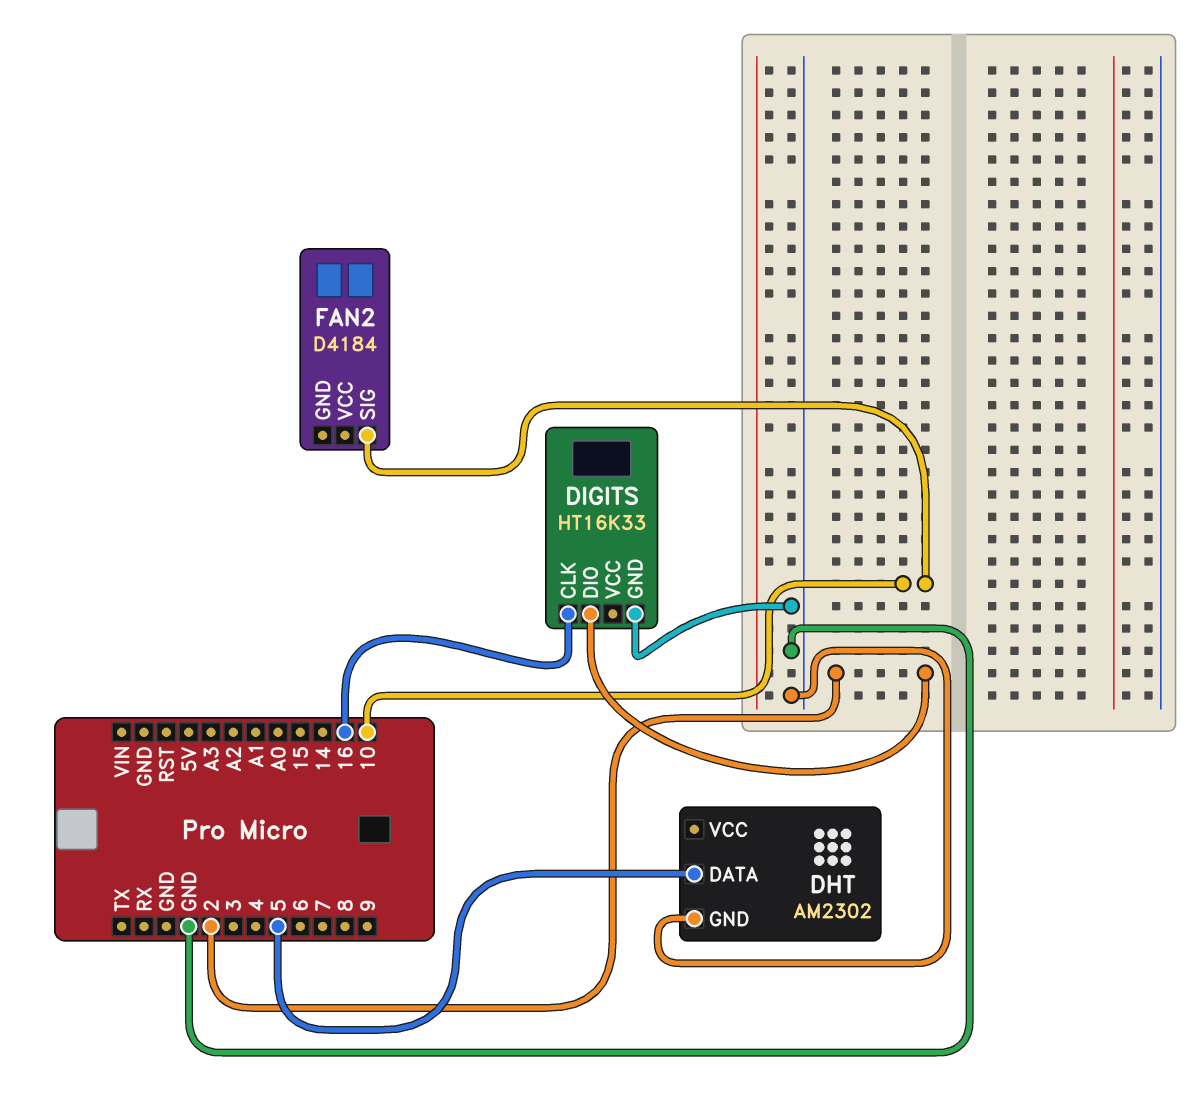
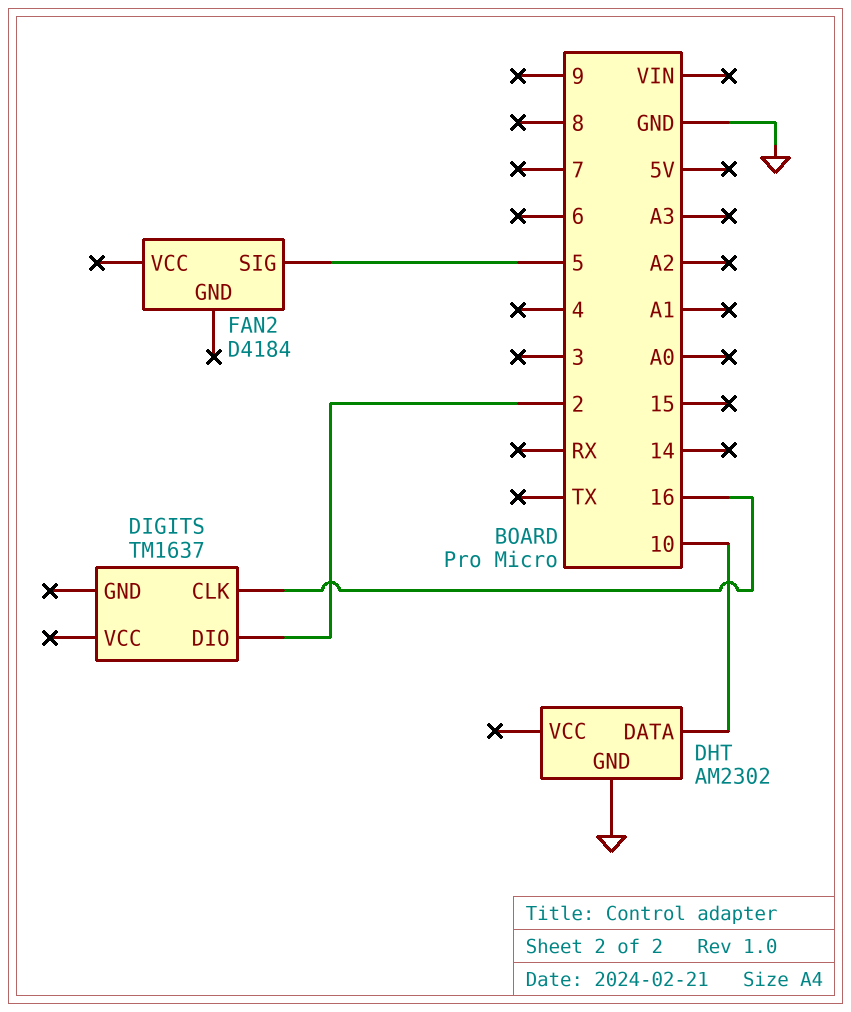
DHT pin DATA: 5 -> 10
DIGITS: HT16K33 -> TM1637
DIGITS pin GND: GND -> none
FAN2 pin SIG: 10 -> 5

